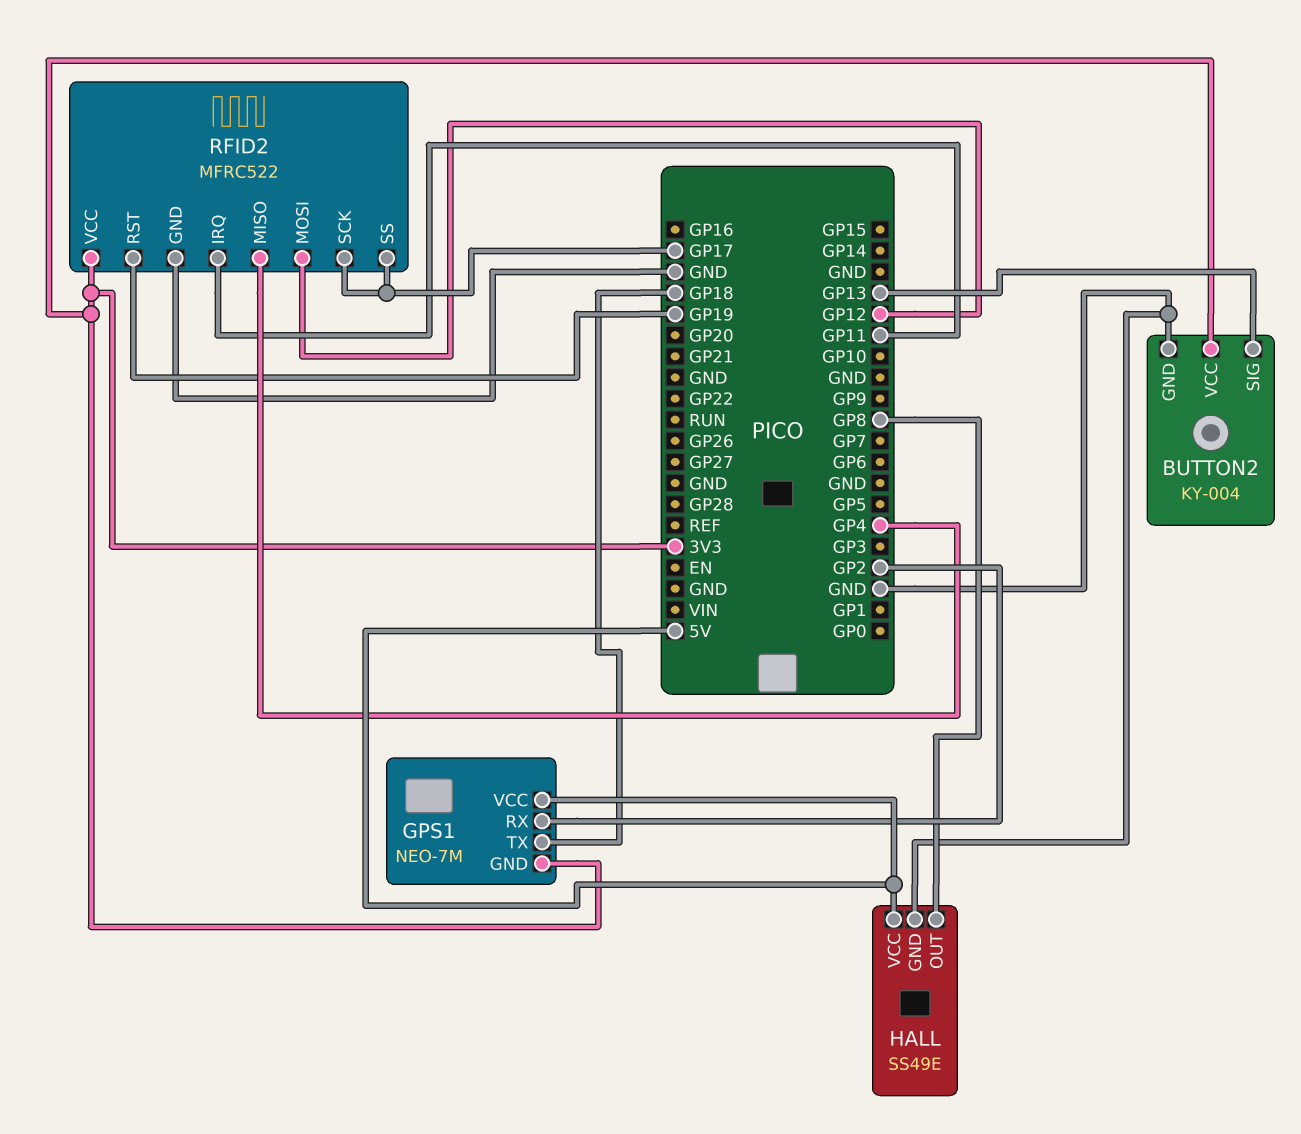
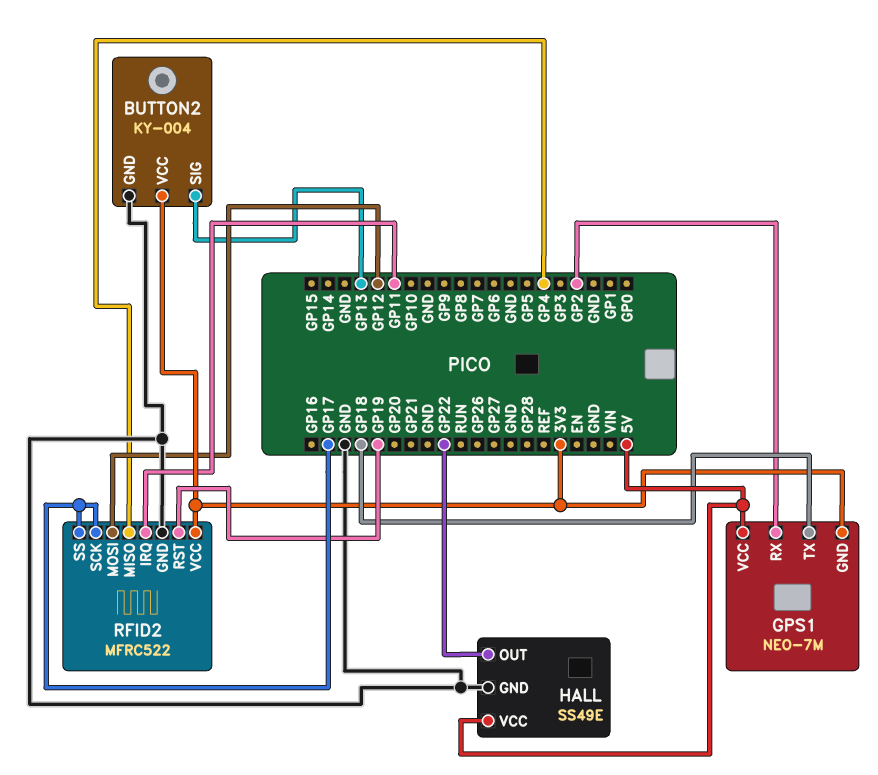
HALL pin OUT: GP8 -> GP22

